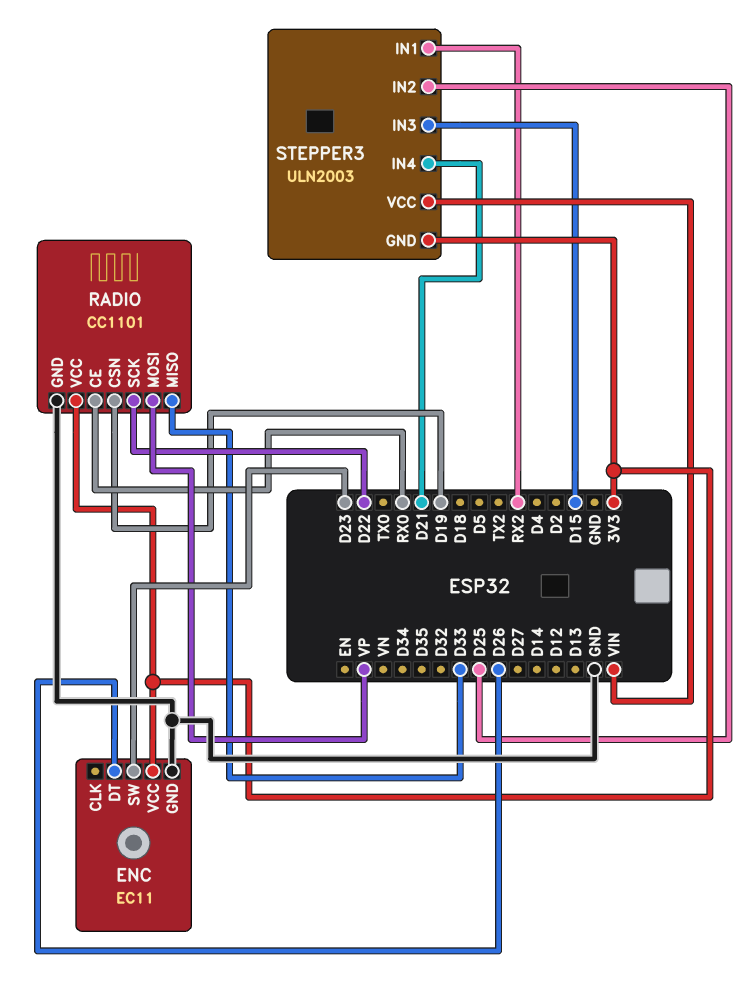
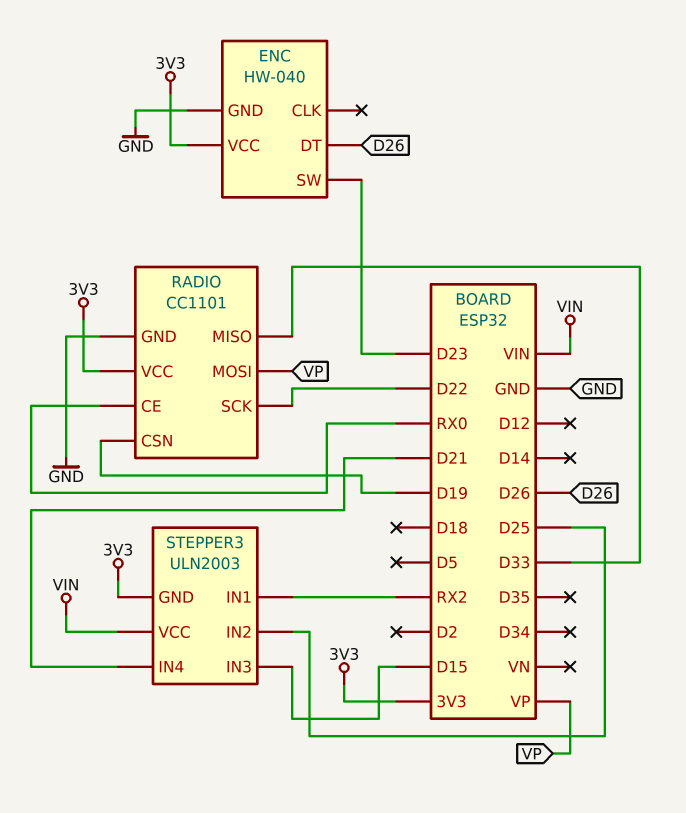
ENC: EC11 -> HW-040

